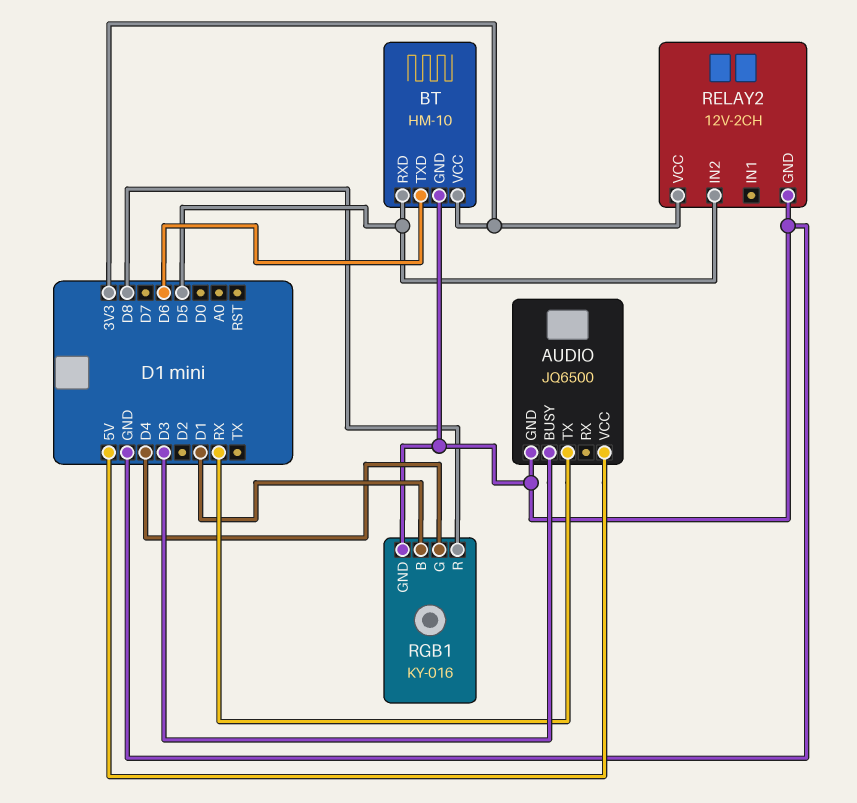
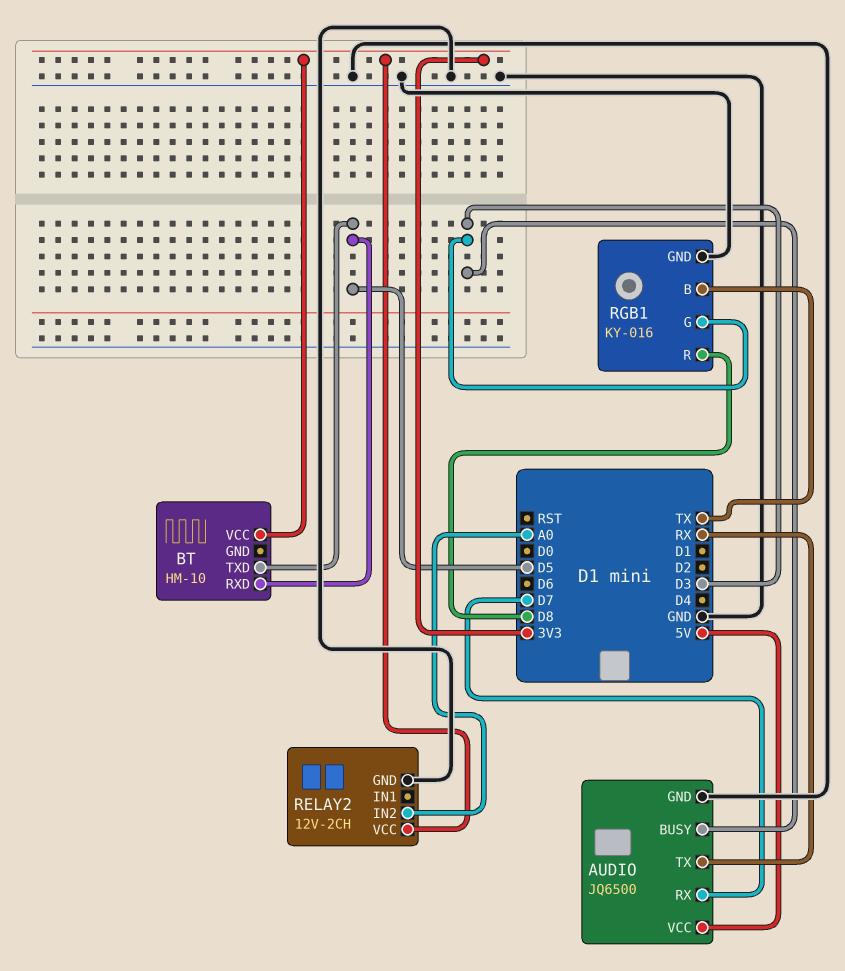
AUDIO pin RX: none -> D7
BT pin GND: GND -> none
BT pin TXD: D6 -> D5
RELAY2 pin IN2: D5 -> A0
RGB1 pin B: D1 -> TX
RGB1 pin G: D4 -> D3

